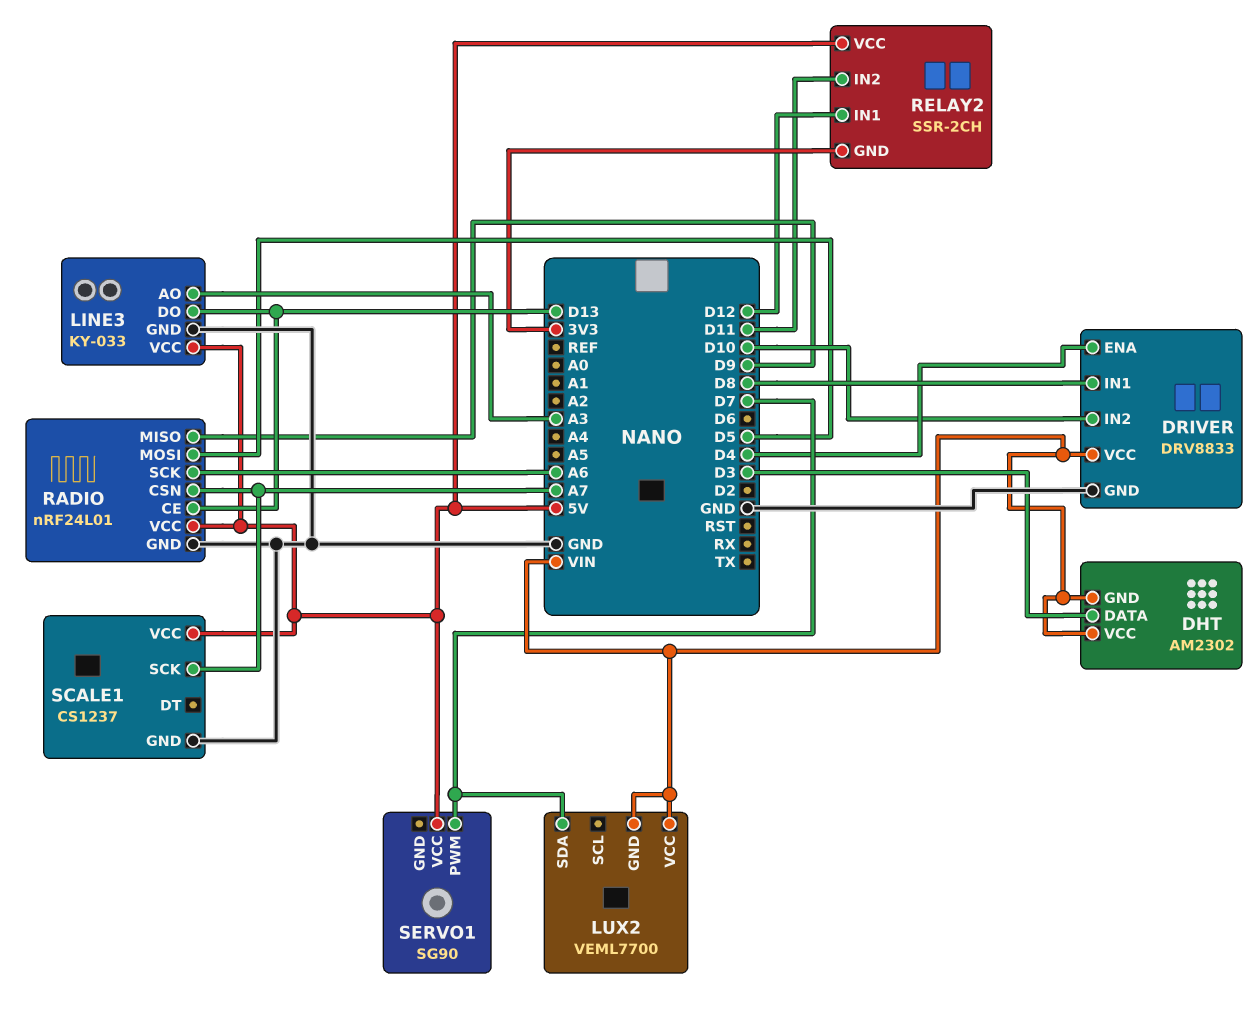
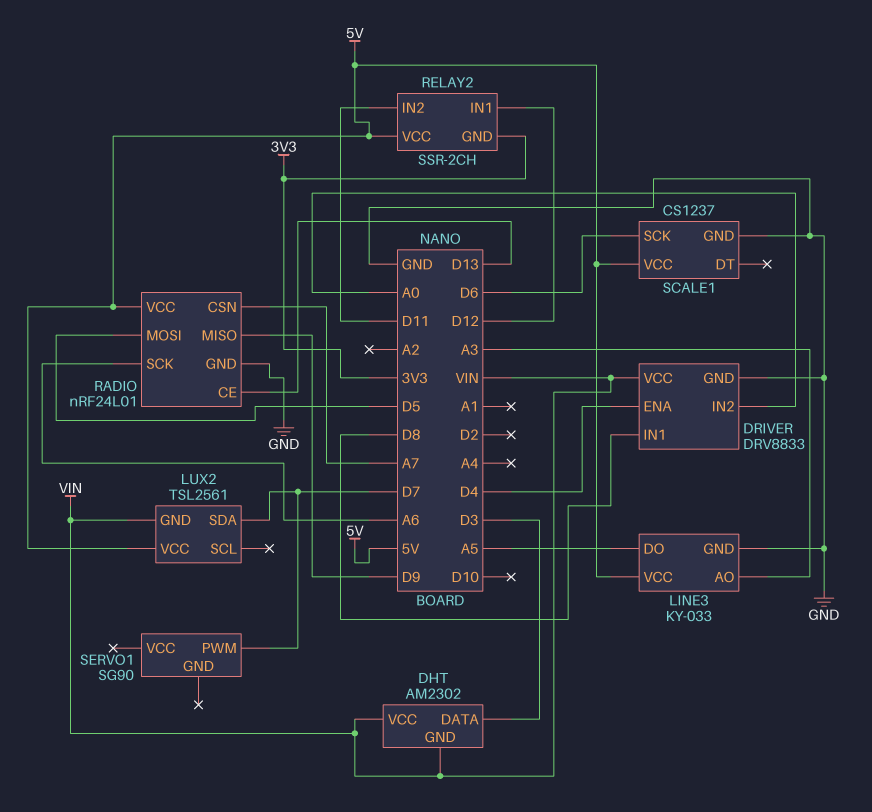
DRIVER pin IN2: D10 -> A0
LINE3 pin DO: D13 -> A5
LUX2: VEML7700 -> TSL2561
LUX2 pin VCC: VIN -> 5V
SCALE1 pin SCK: A7 -> D6
SERVO1 pin VCC: 5V -> none

